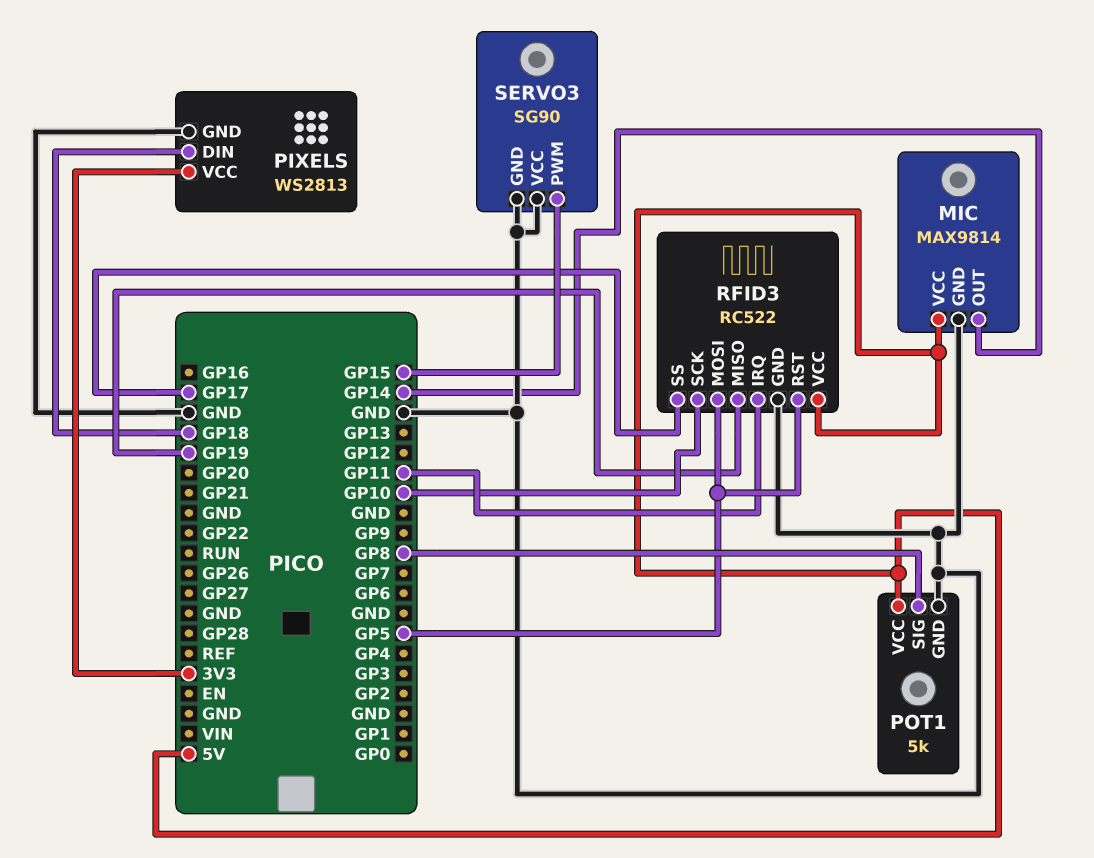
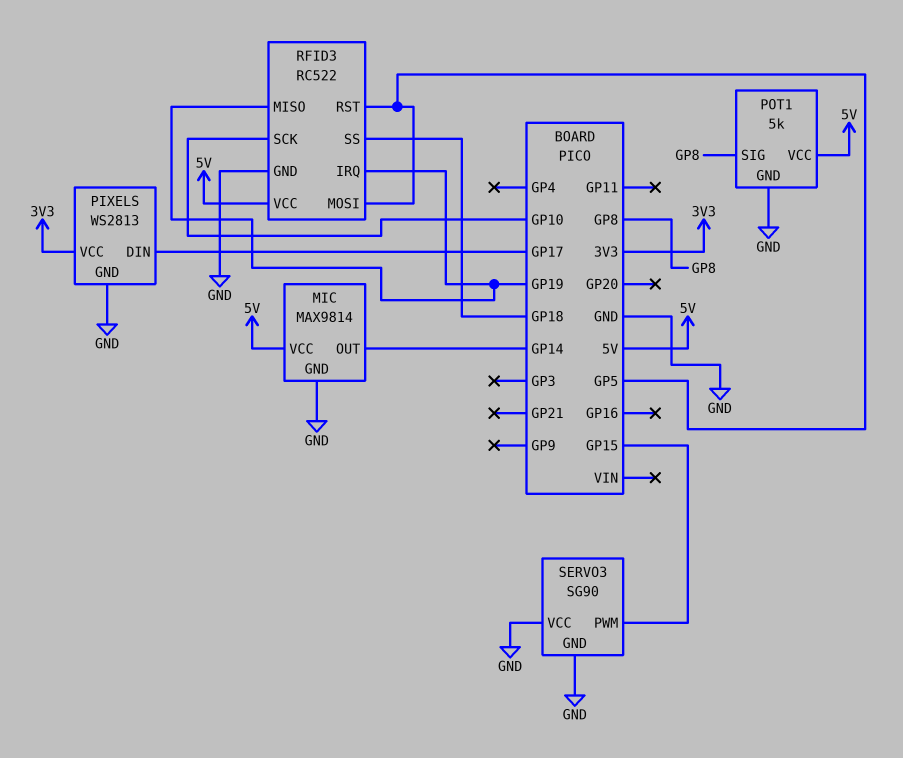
PIXELS pin DIN: GP18 -> GP17
RFID3 pin IRQ: GP11 -> GP19
RFID3 pin SS: GP17 -> GP18

